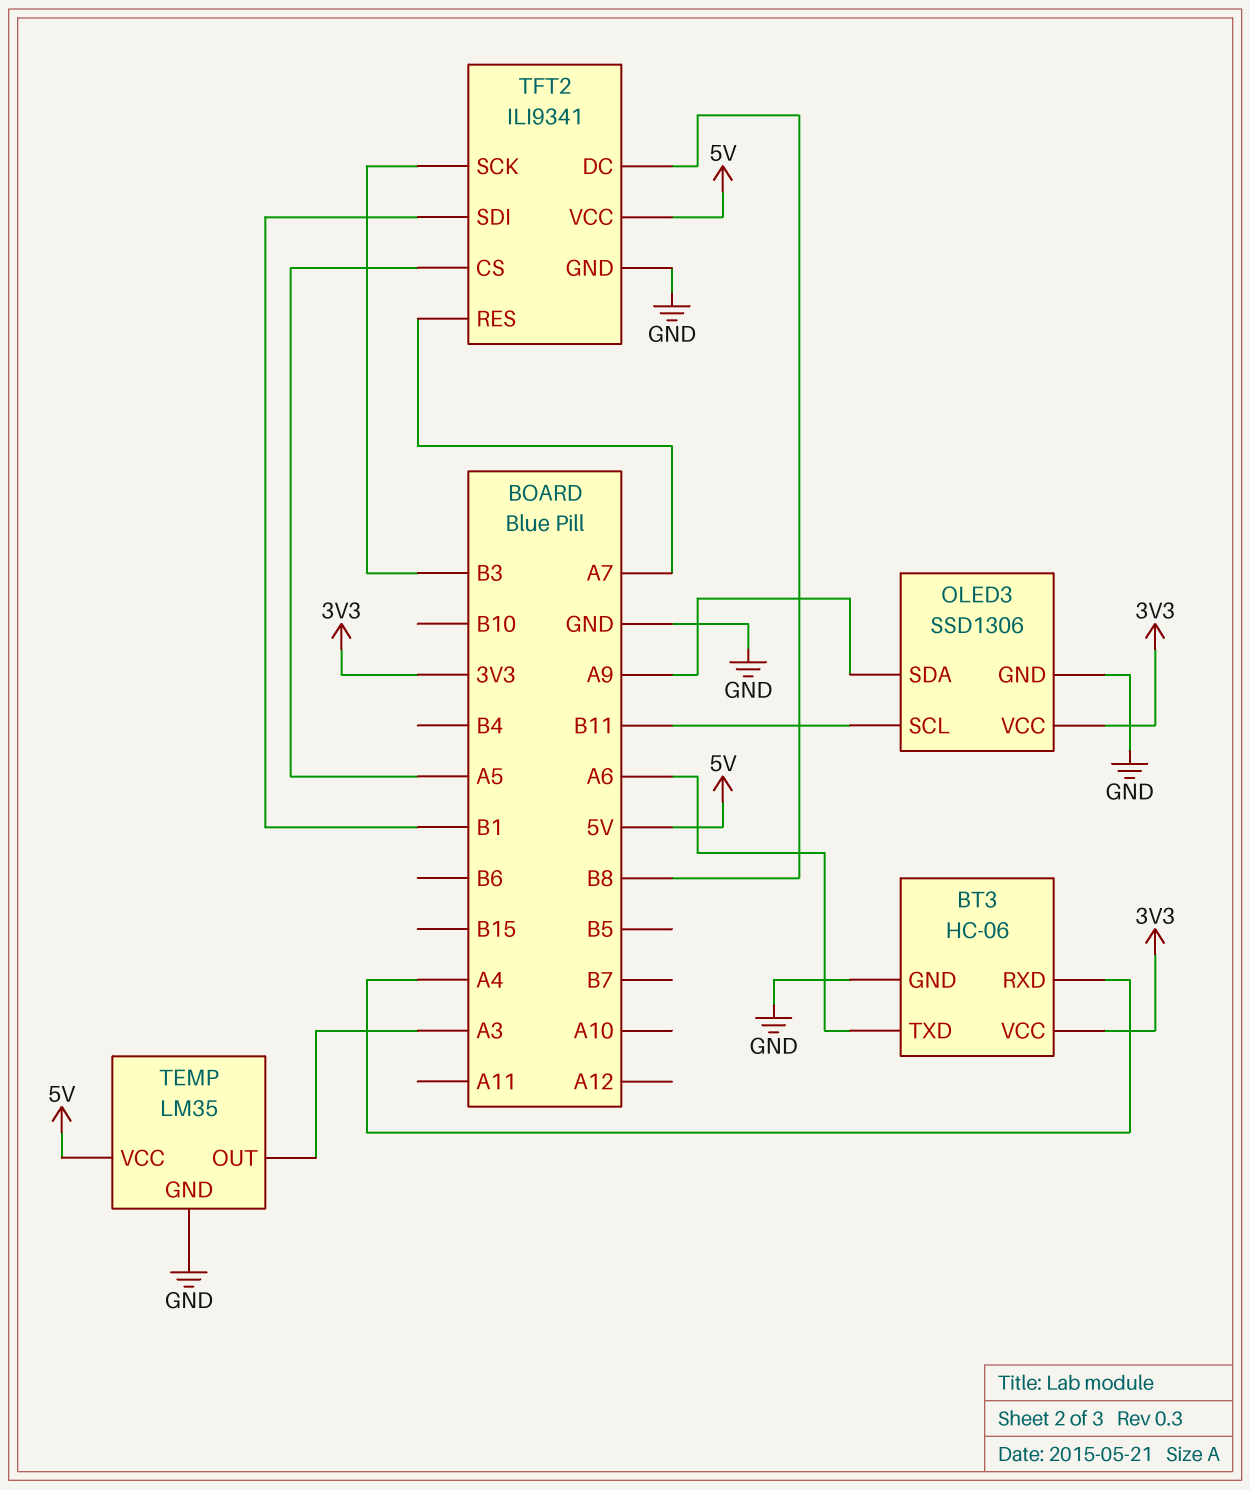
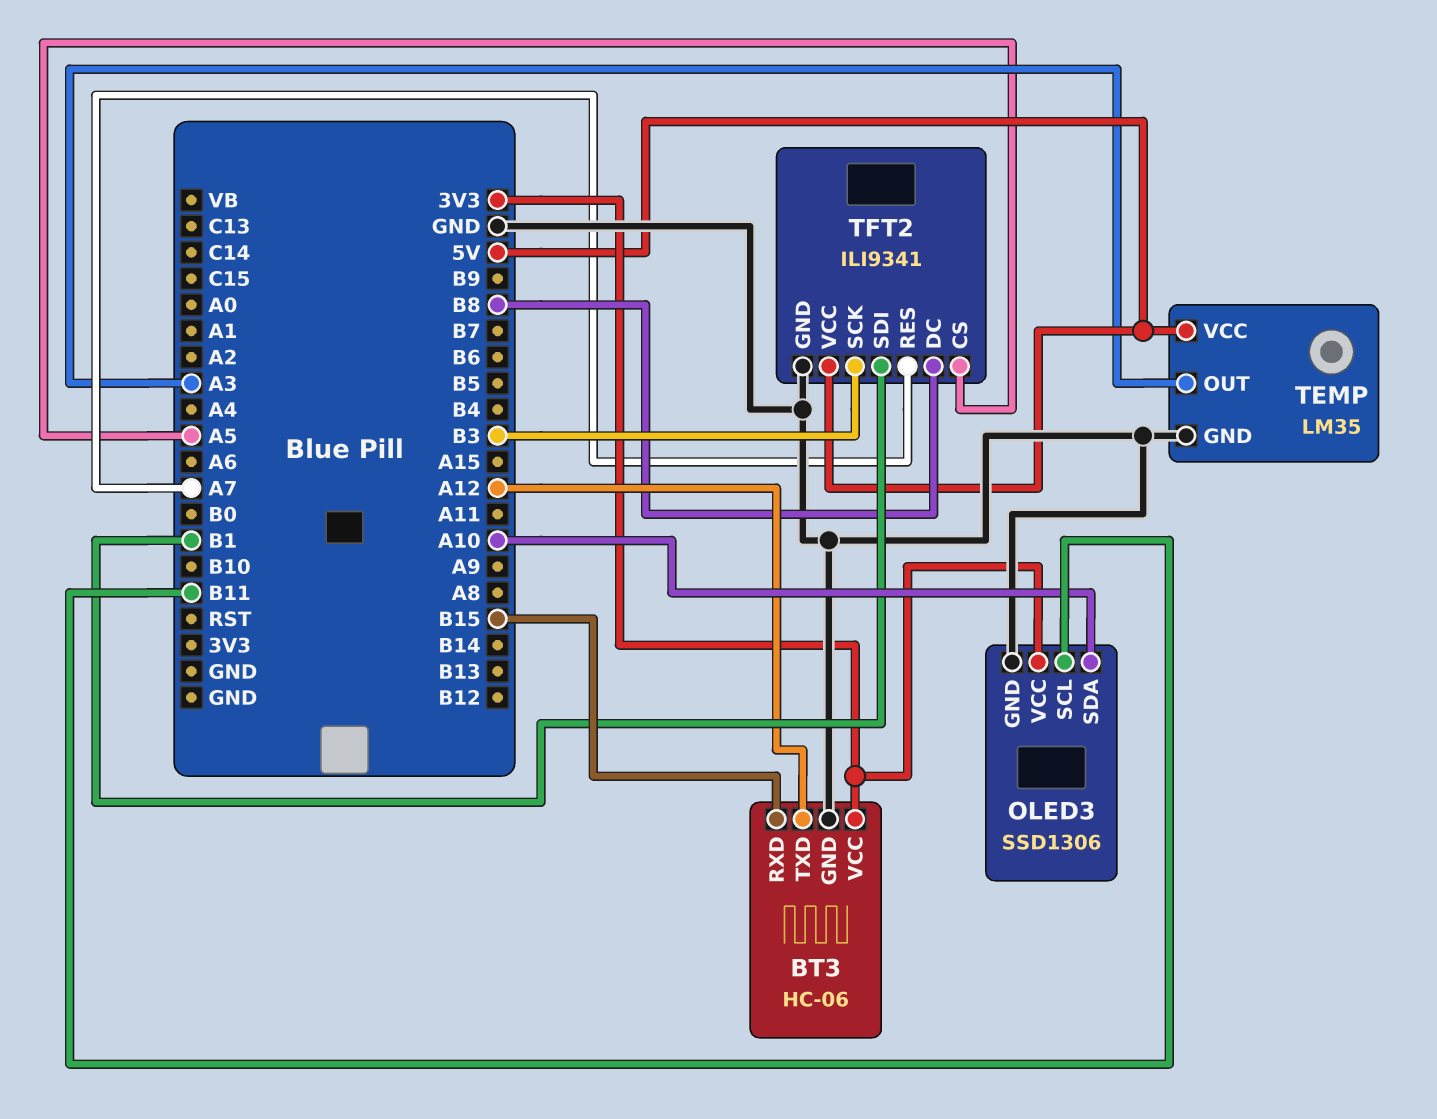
BT3 pin RXD: A4 -> B15
BT3 pin TXD: A6 -> A12
OLED3 pin SDA: A9 -> A10

